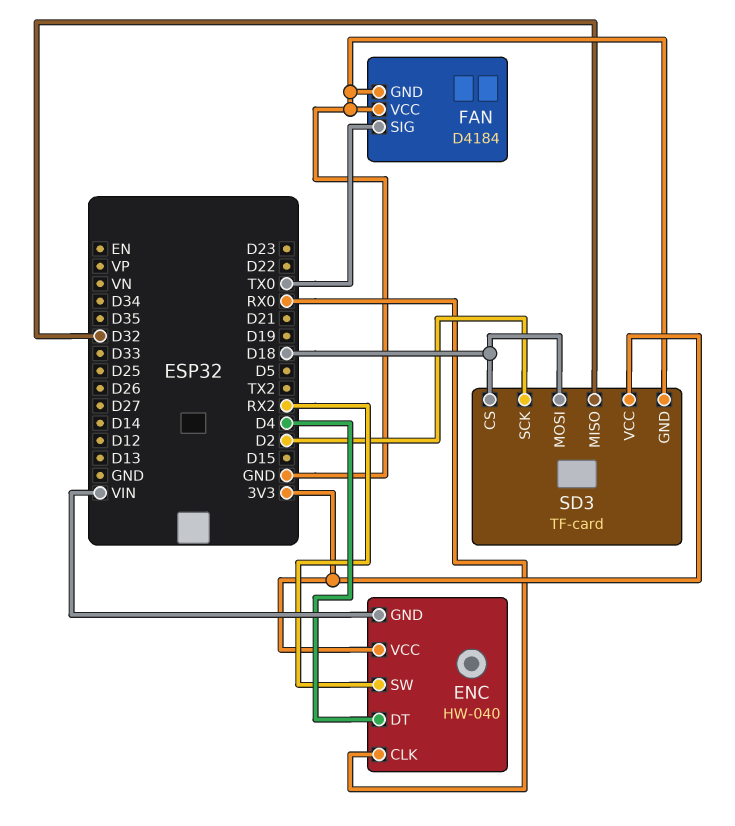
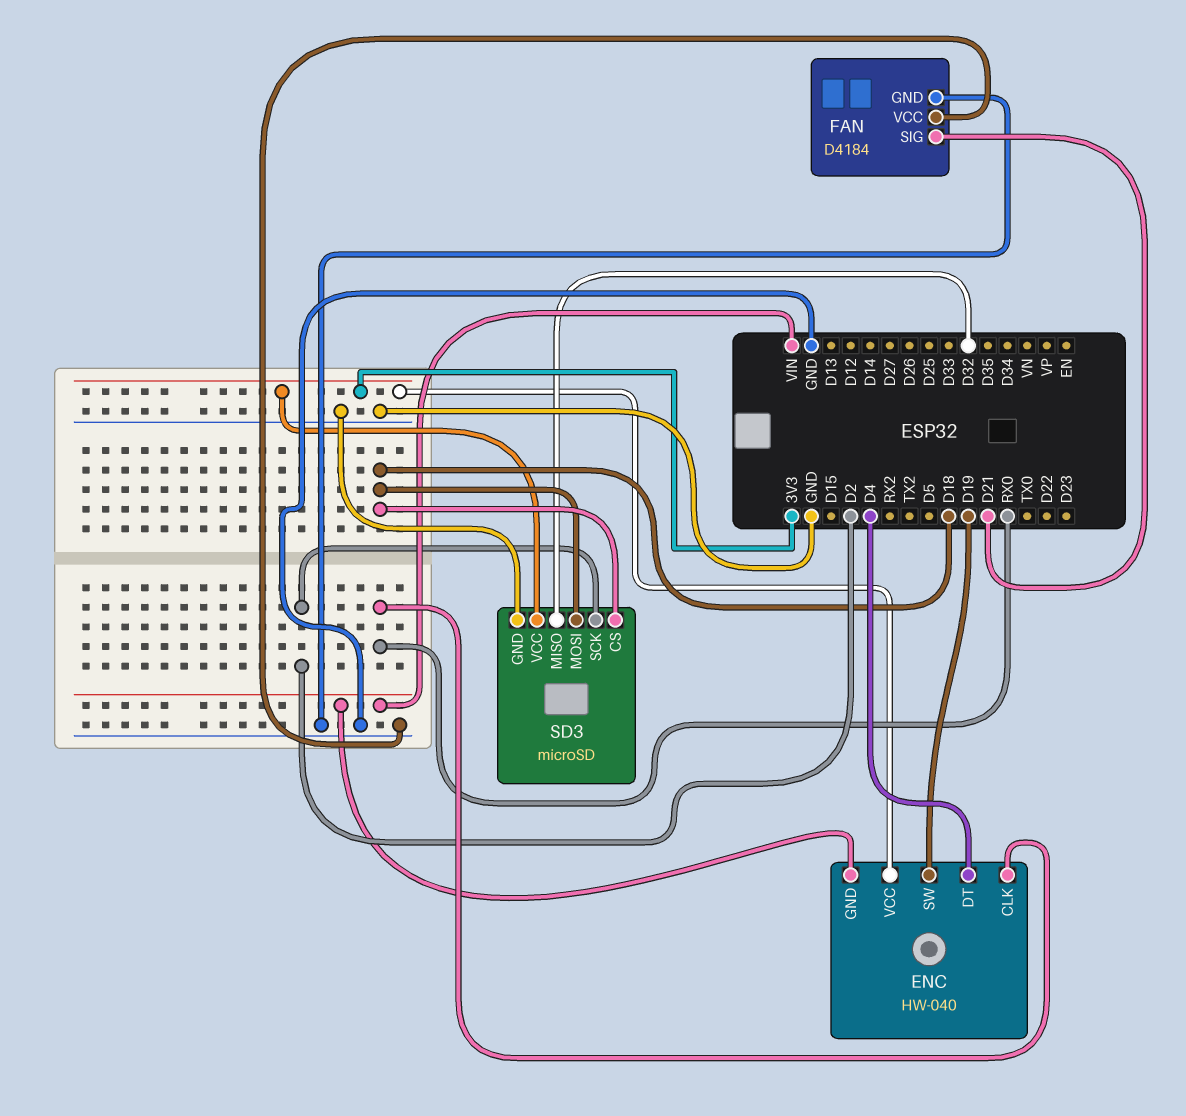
ENC pin SW: RX2 -> D19
FAN pin SIG: TX0 -> D21
SD3: TF-card -> microSD

